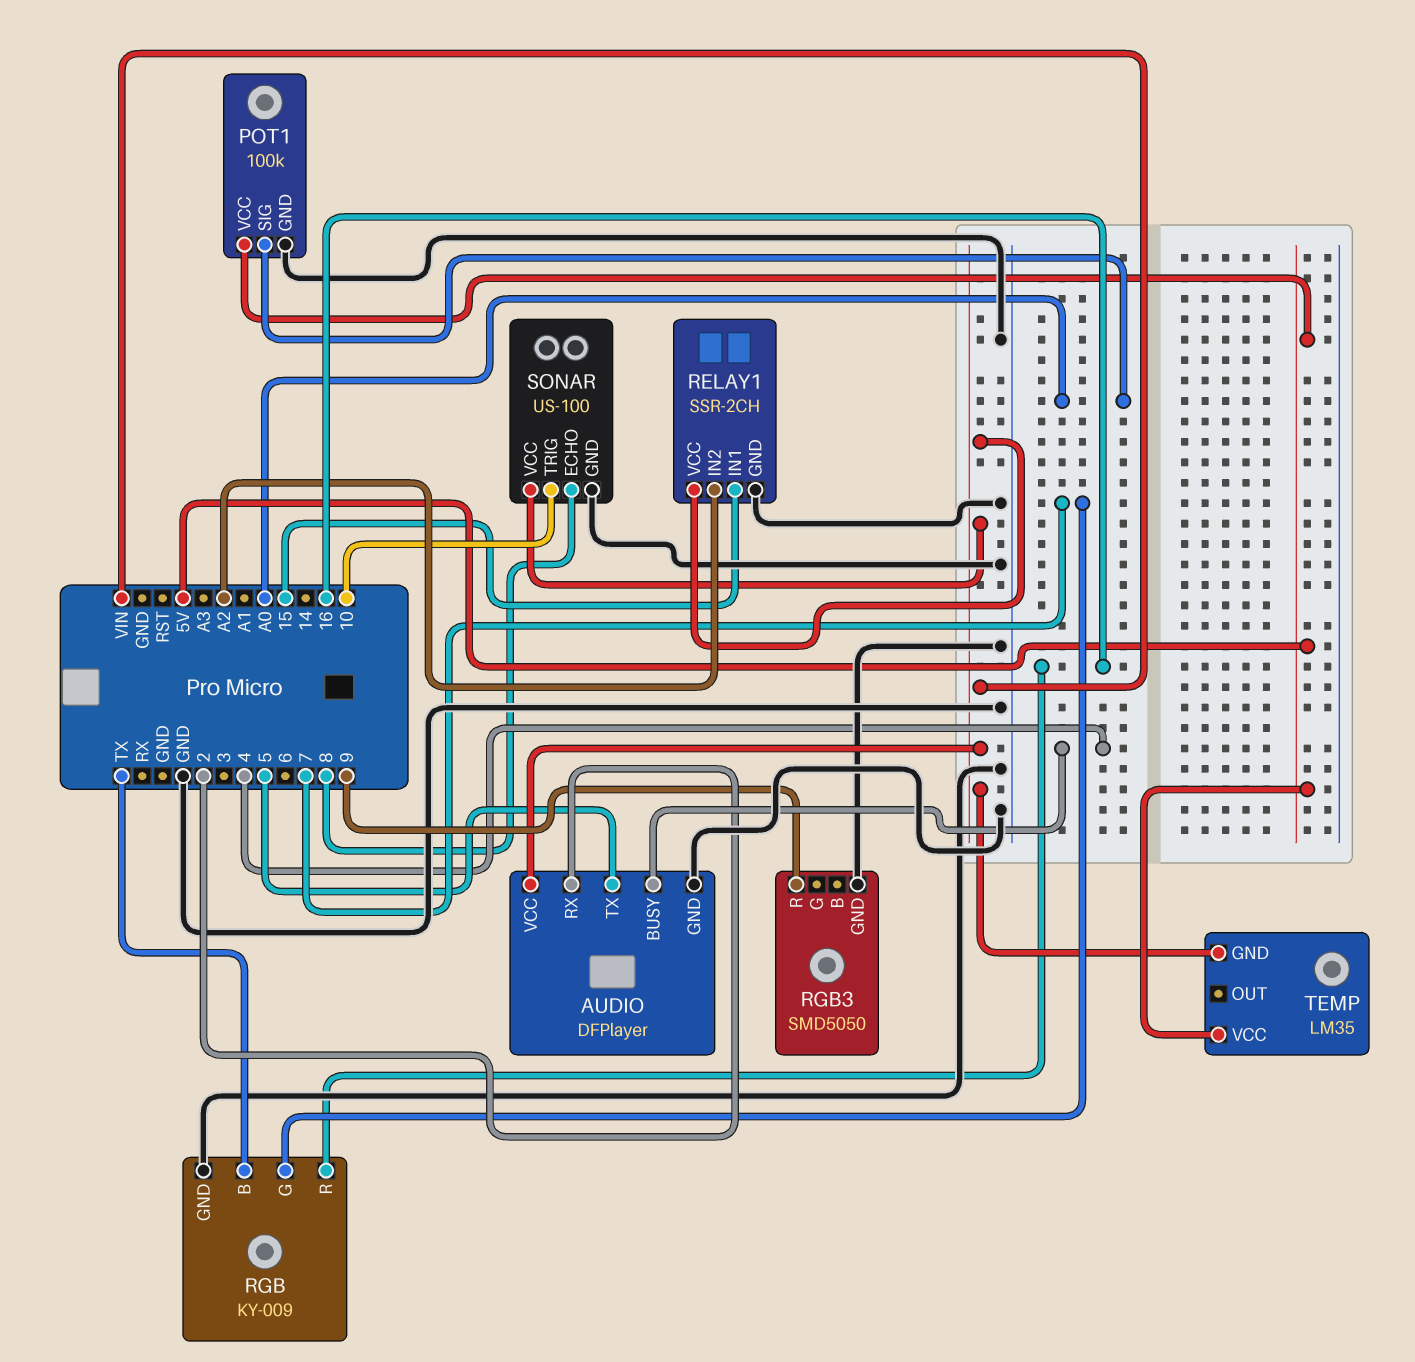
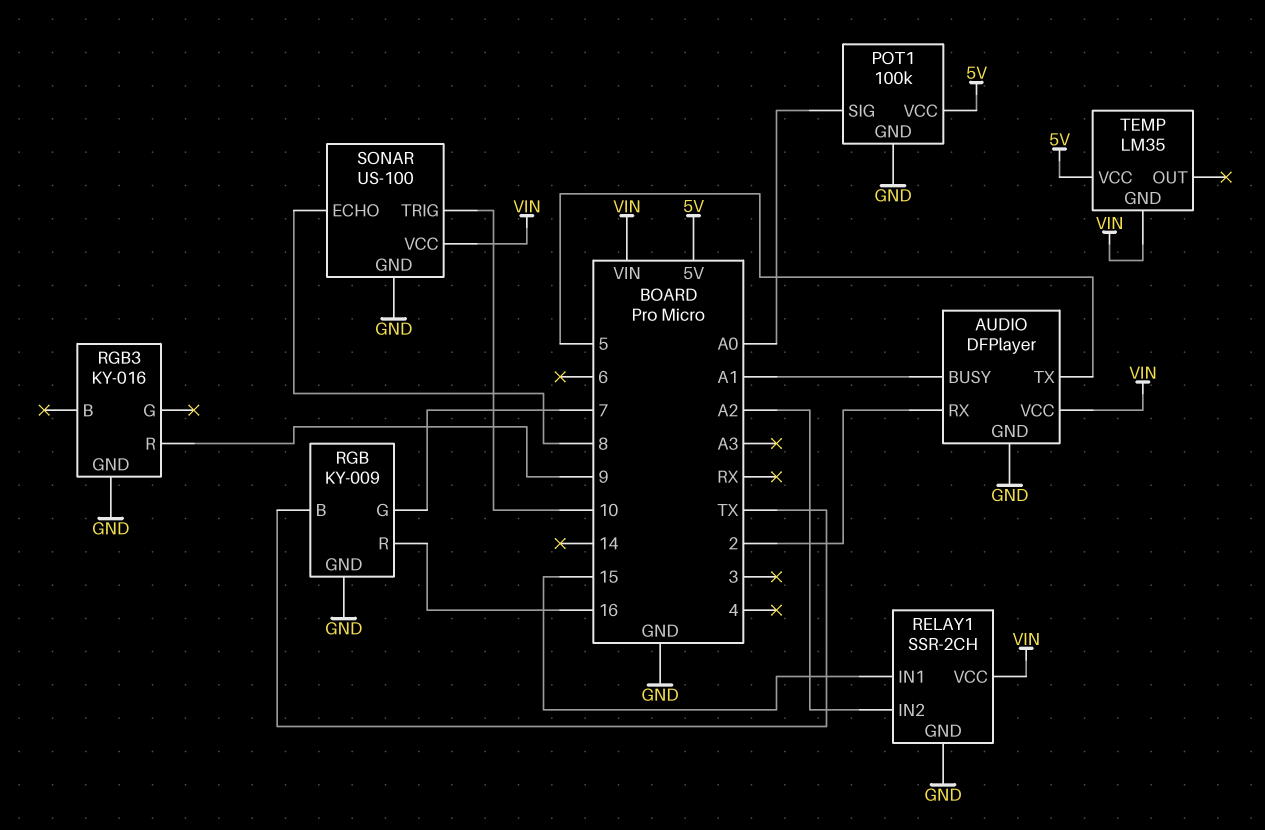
AUDIO pin BUSY: 4 -> A1
RGB3: SMD5050 -> KY-016

